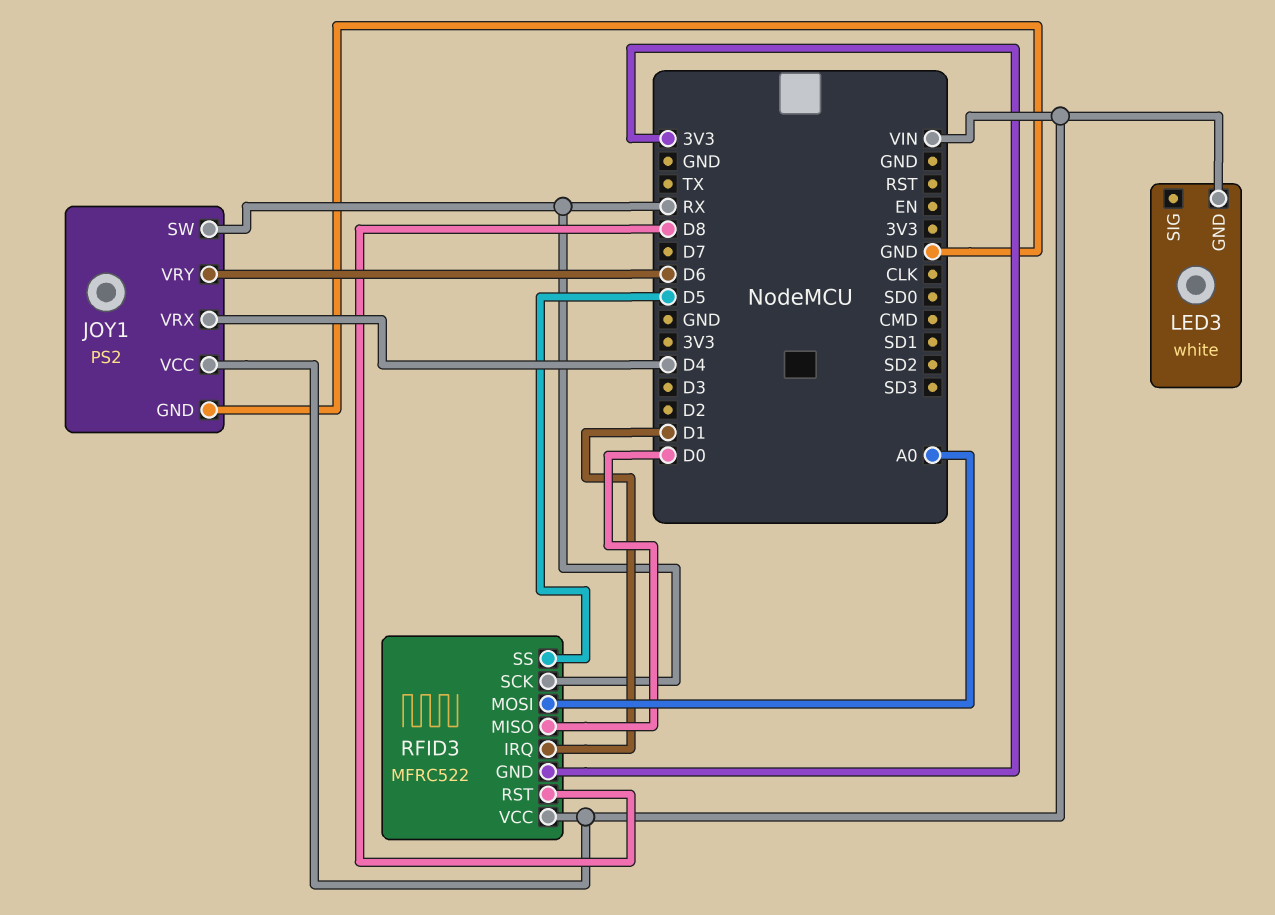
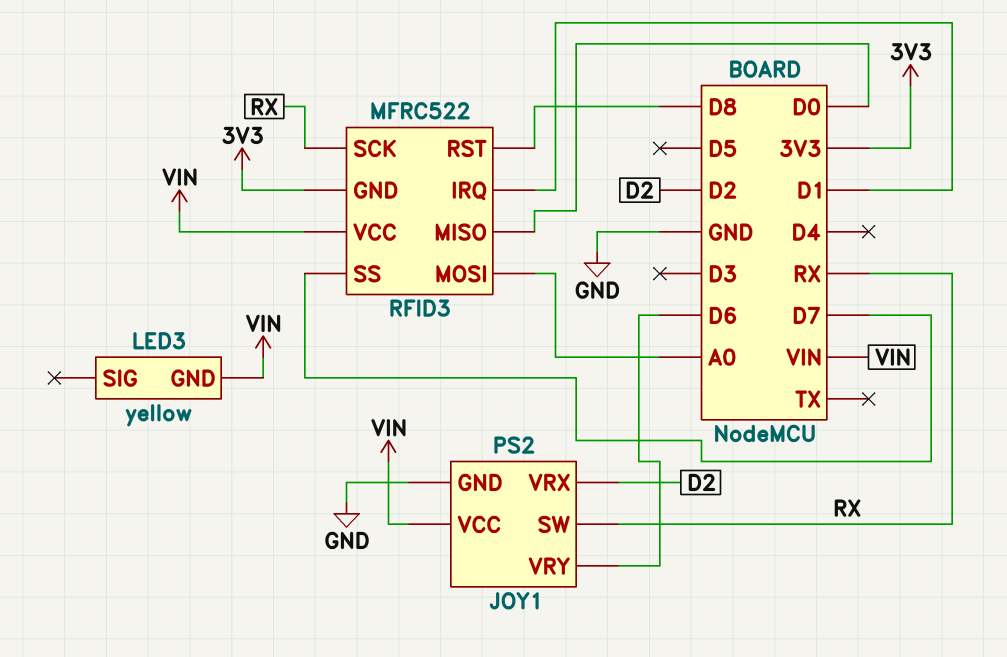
JOY1 pin VRX: D4 -> D2
LED3: white -> yellow
RFID3 pin SS: D5 -> D7

